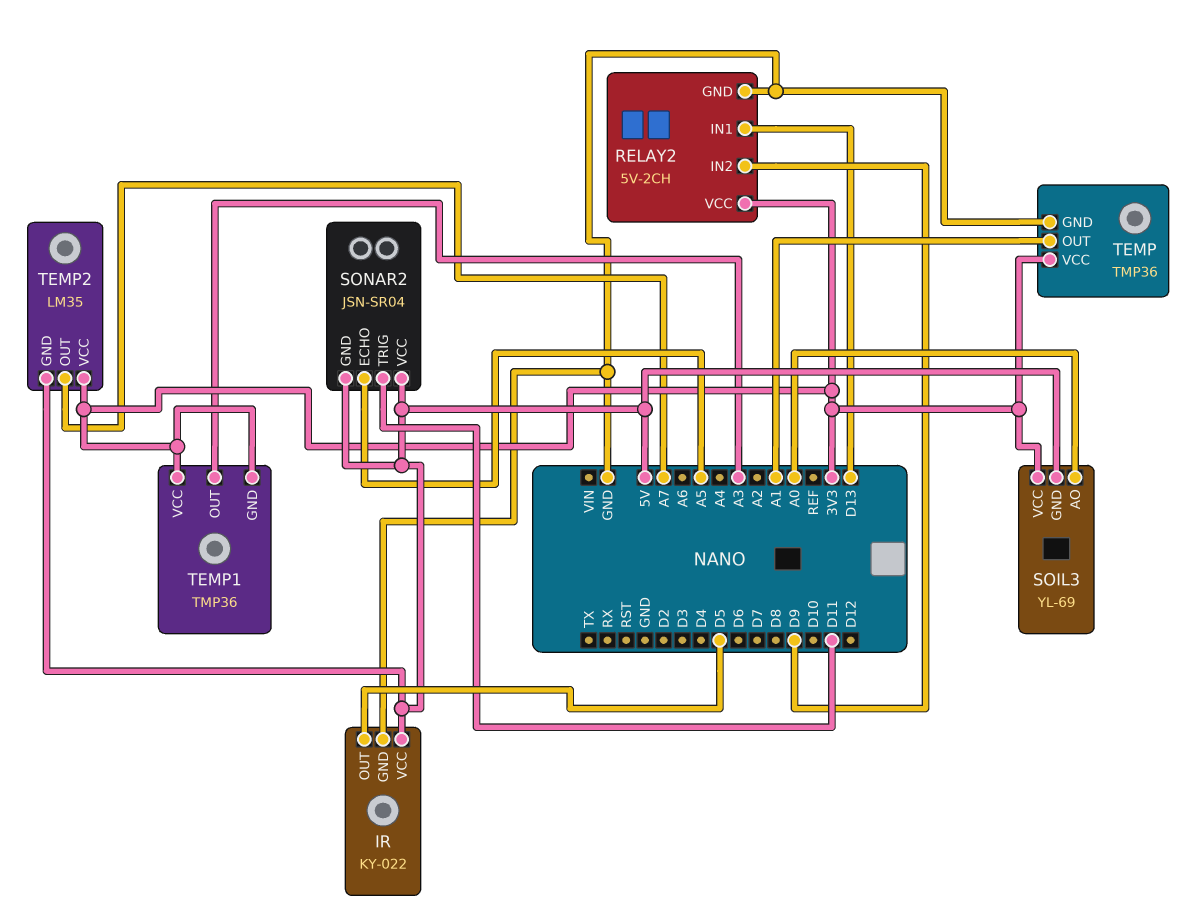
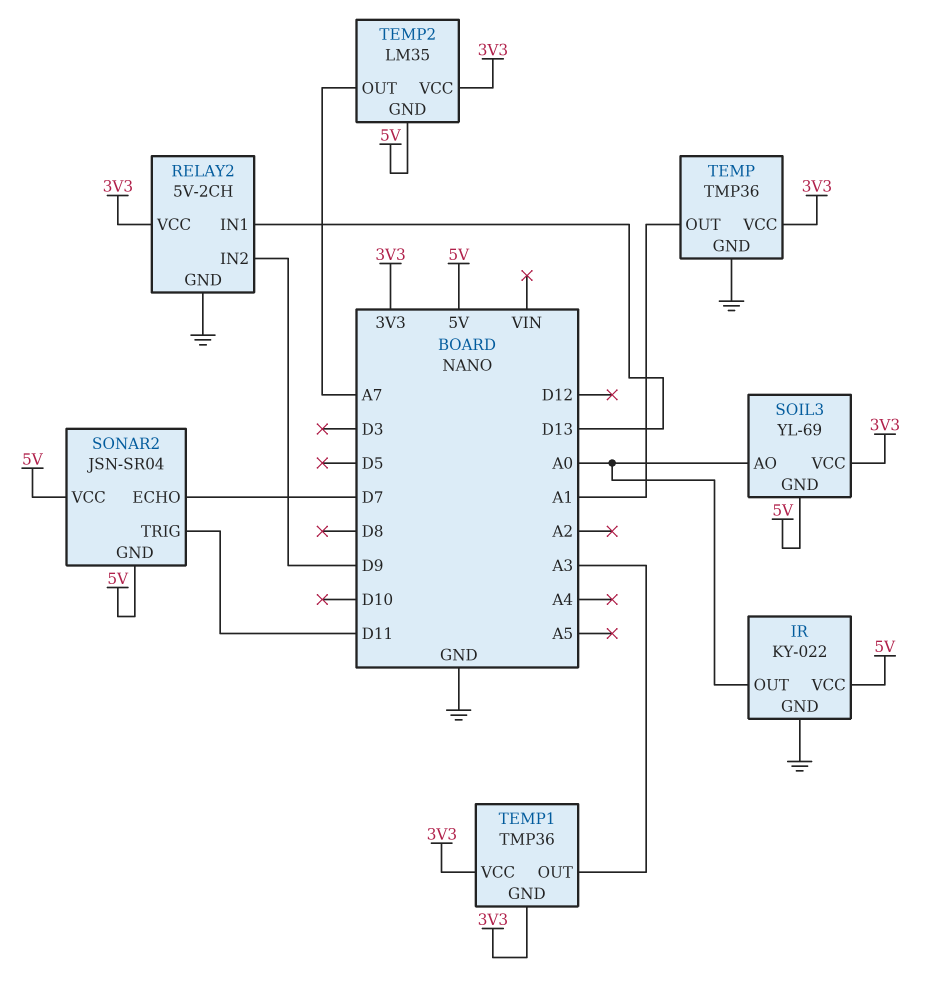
IR pin OUT: D5 -> A0
SONAR2 pin ECHO: A5 -> D7

